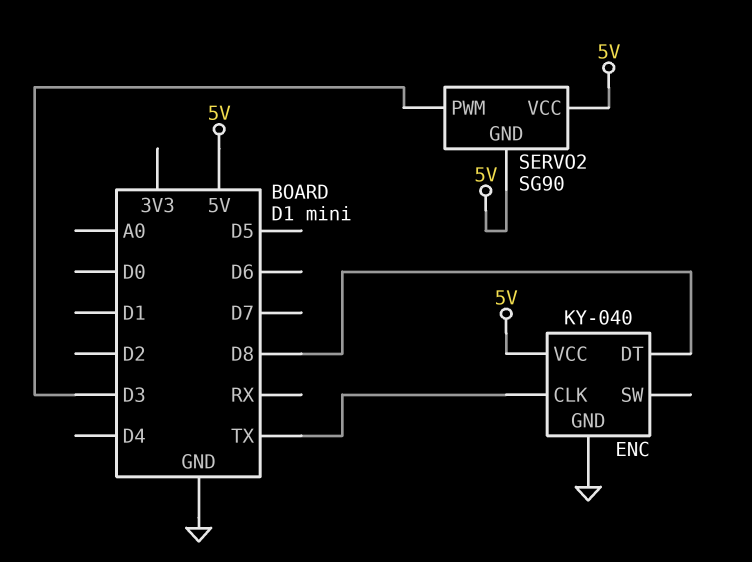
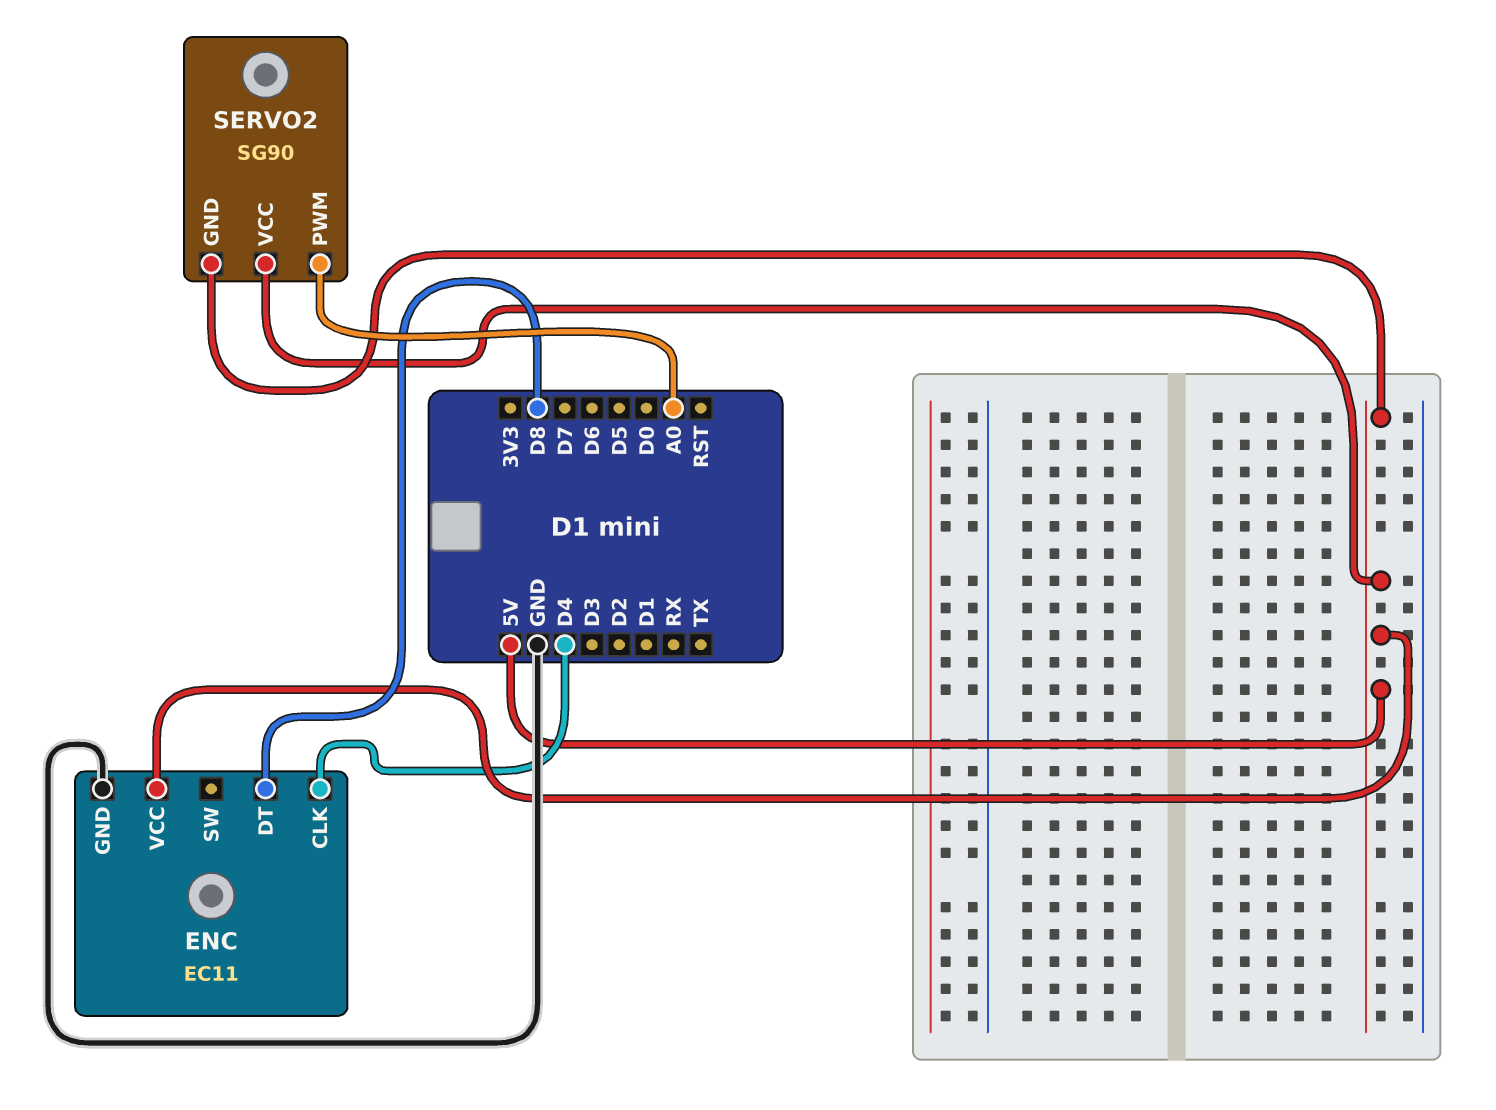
ENC: KY-040 -> EC11
ENC pin CLK: TX -> D4
SERVO2 pin PWM: D3 -> A0

